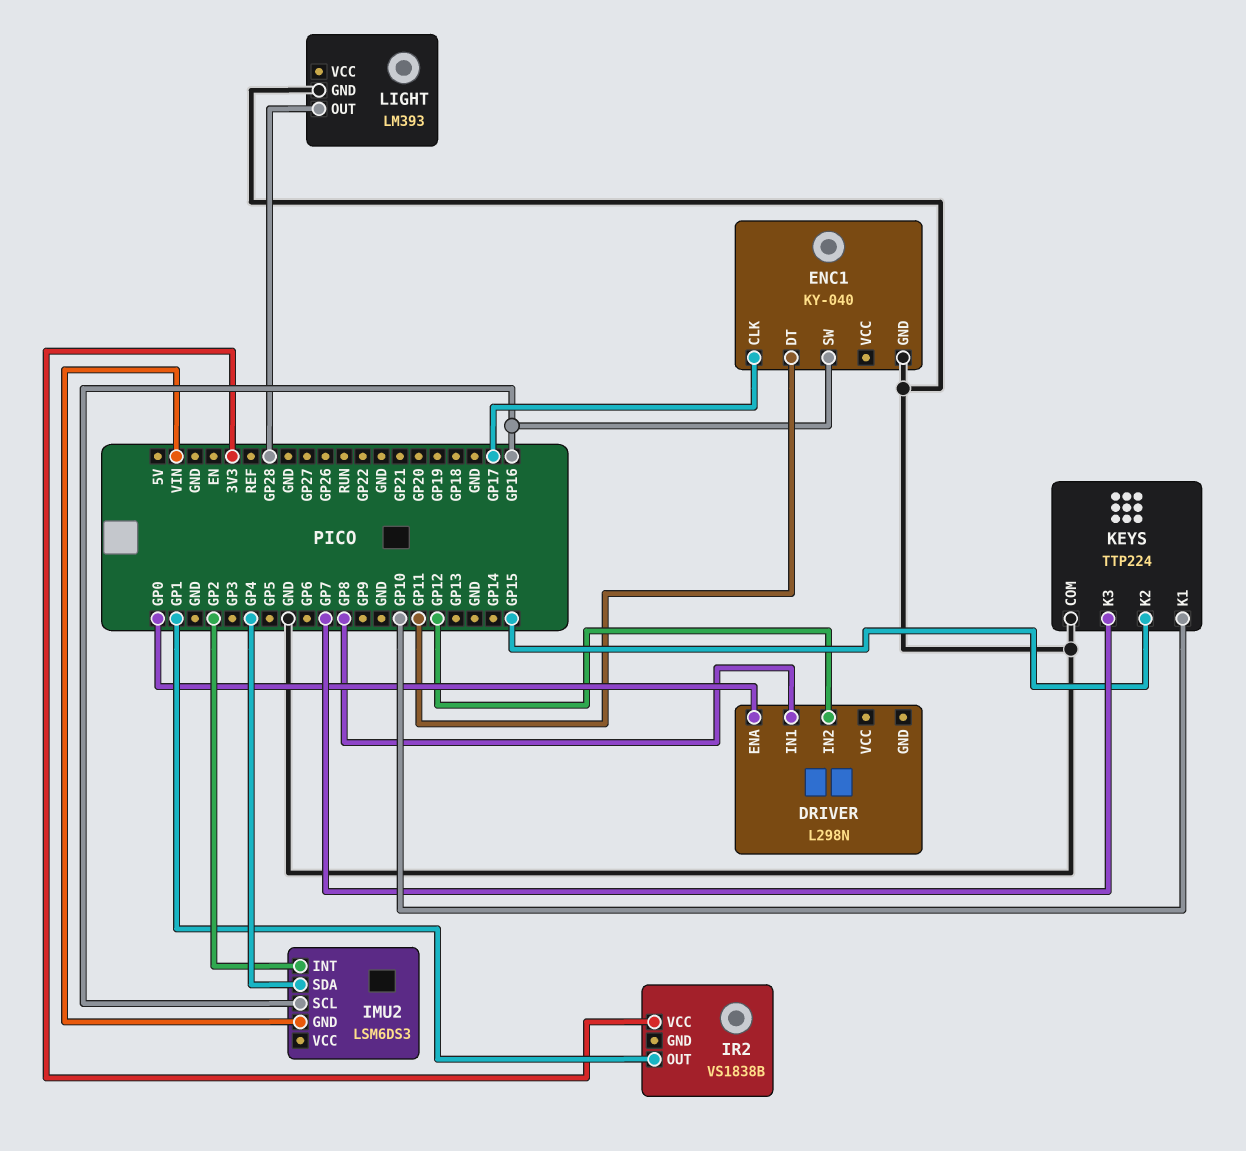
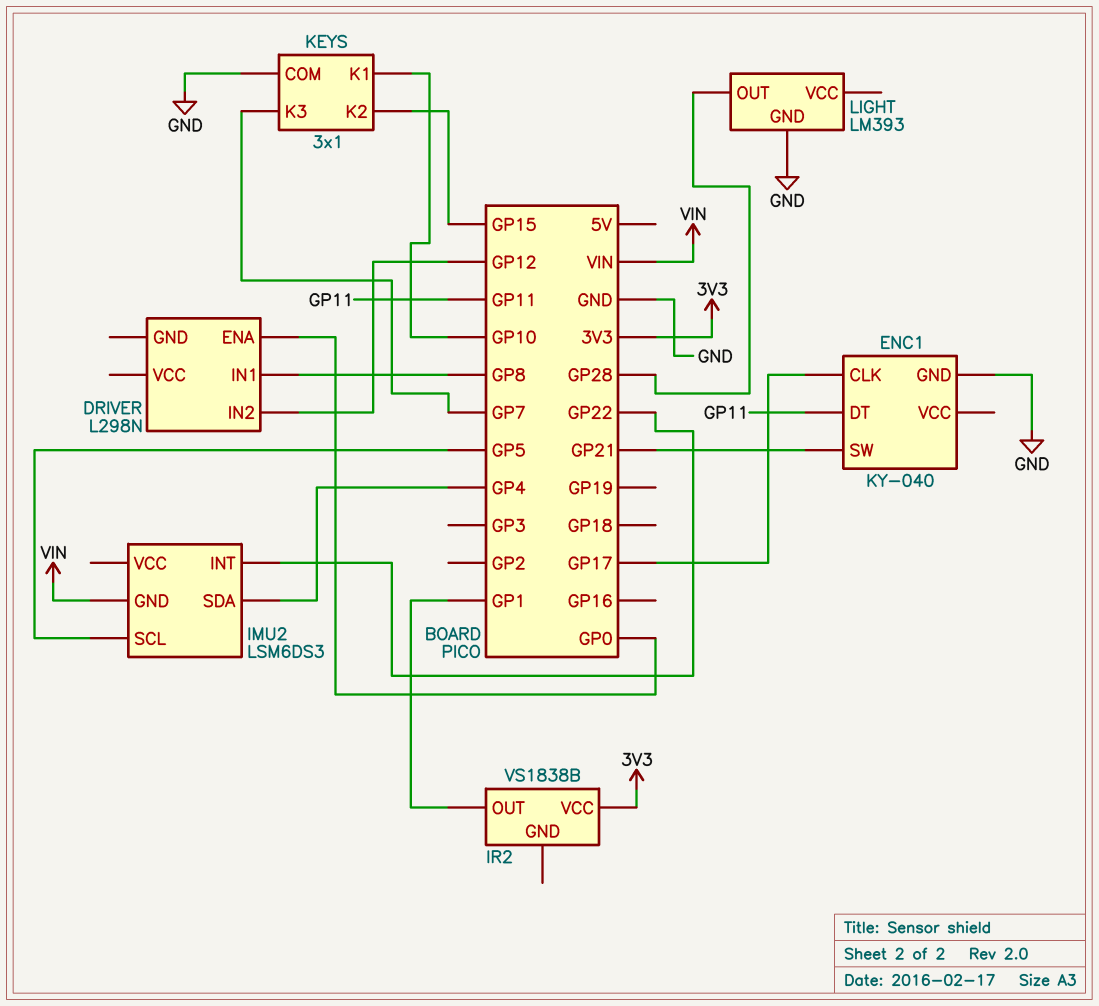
ENC1 pin SW: GP16 -> GP21
IMU2 pin INT: GP2 -> GP22
IMU2 pin SCL: GP16 -> GP5
KEYS: TTP224 -> 3x1

